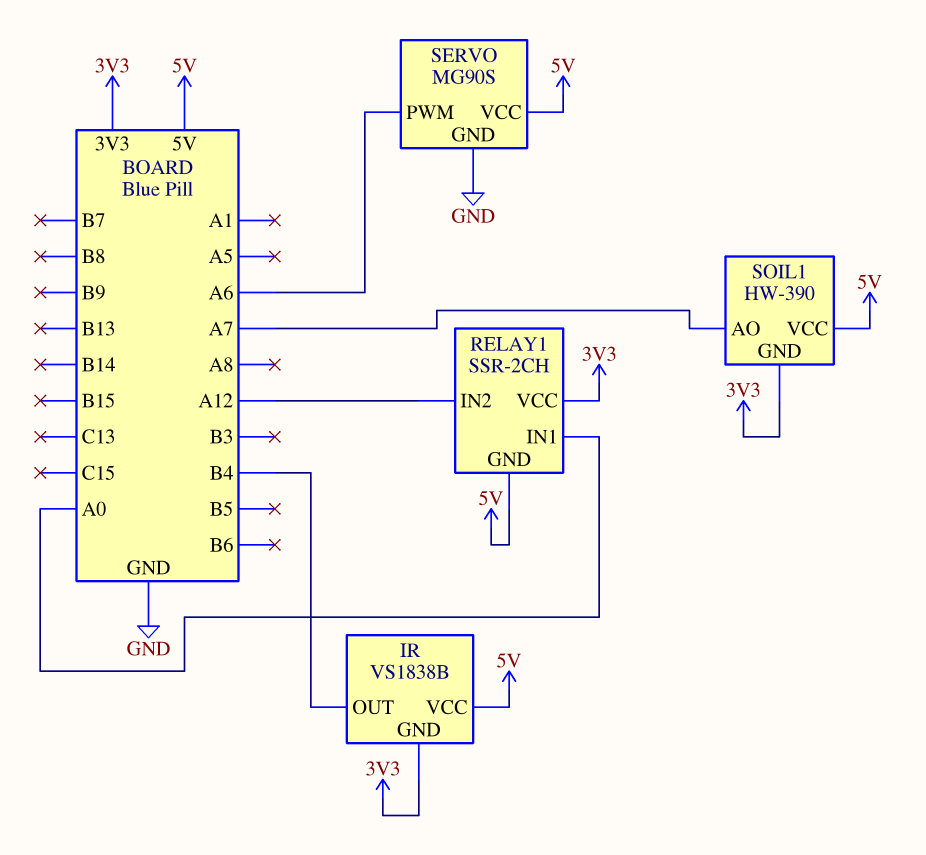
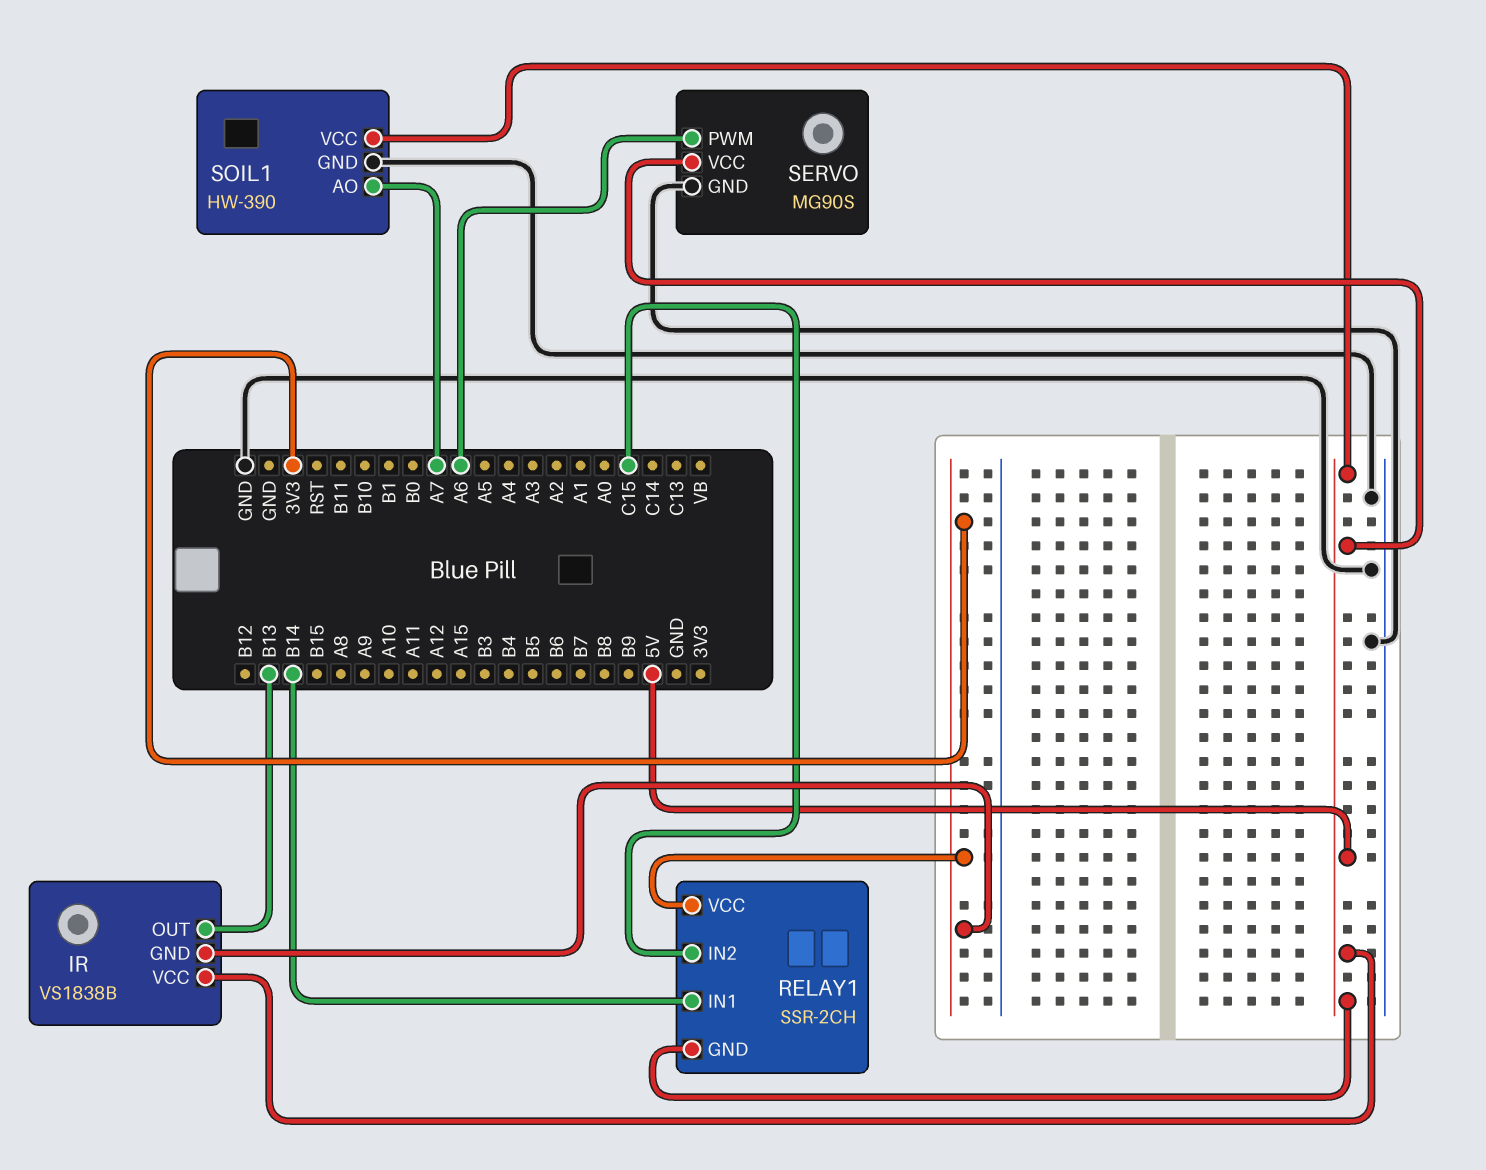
IR pin OUT: B4 -> B13
RELAY1 pin IN1: A0 -> B14
RELAY1 pin IN2: A12 -> C15
SOIL1 pin GND: 3V3 -> GND

